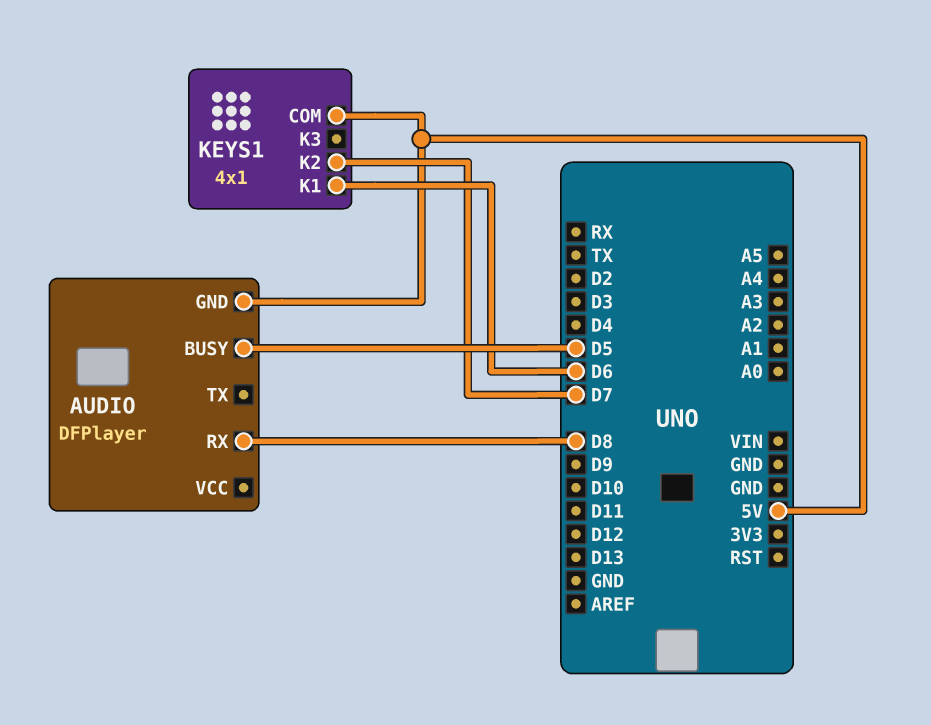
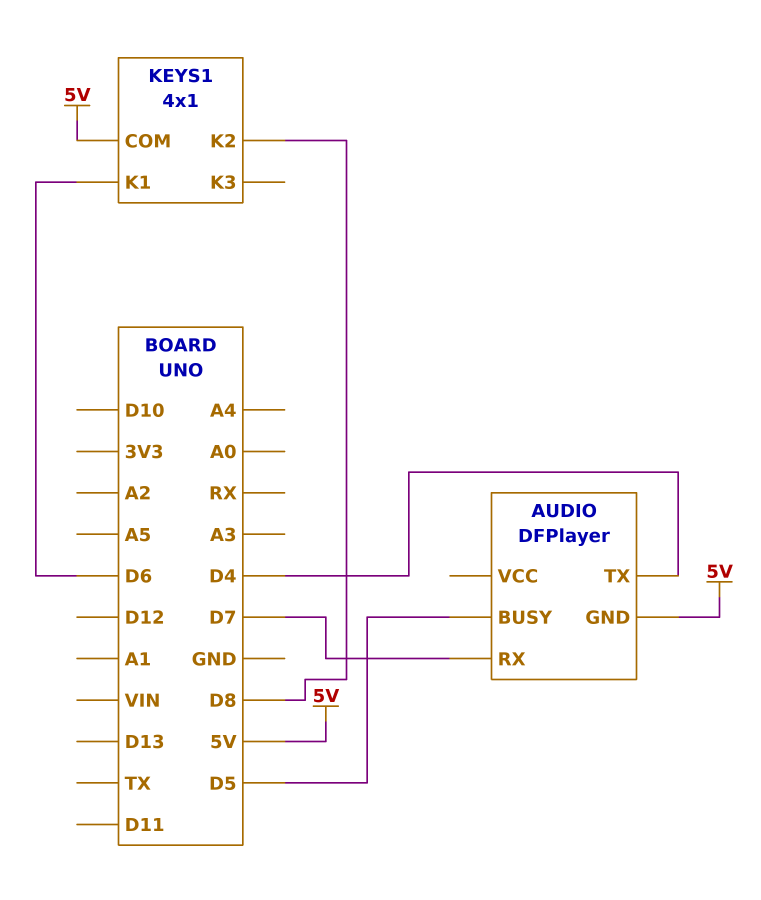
AUDIO pin RX: D8 -> D7
AUDIO pin TX: none -> D4
KEYS1 pin K2: D7 -> D8

